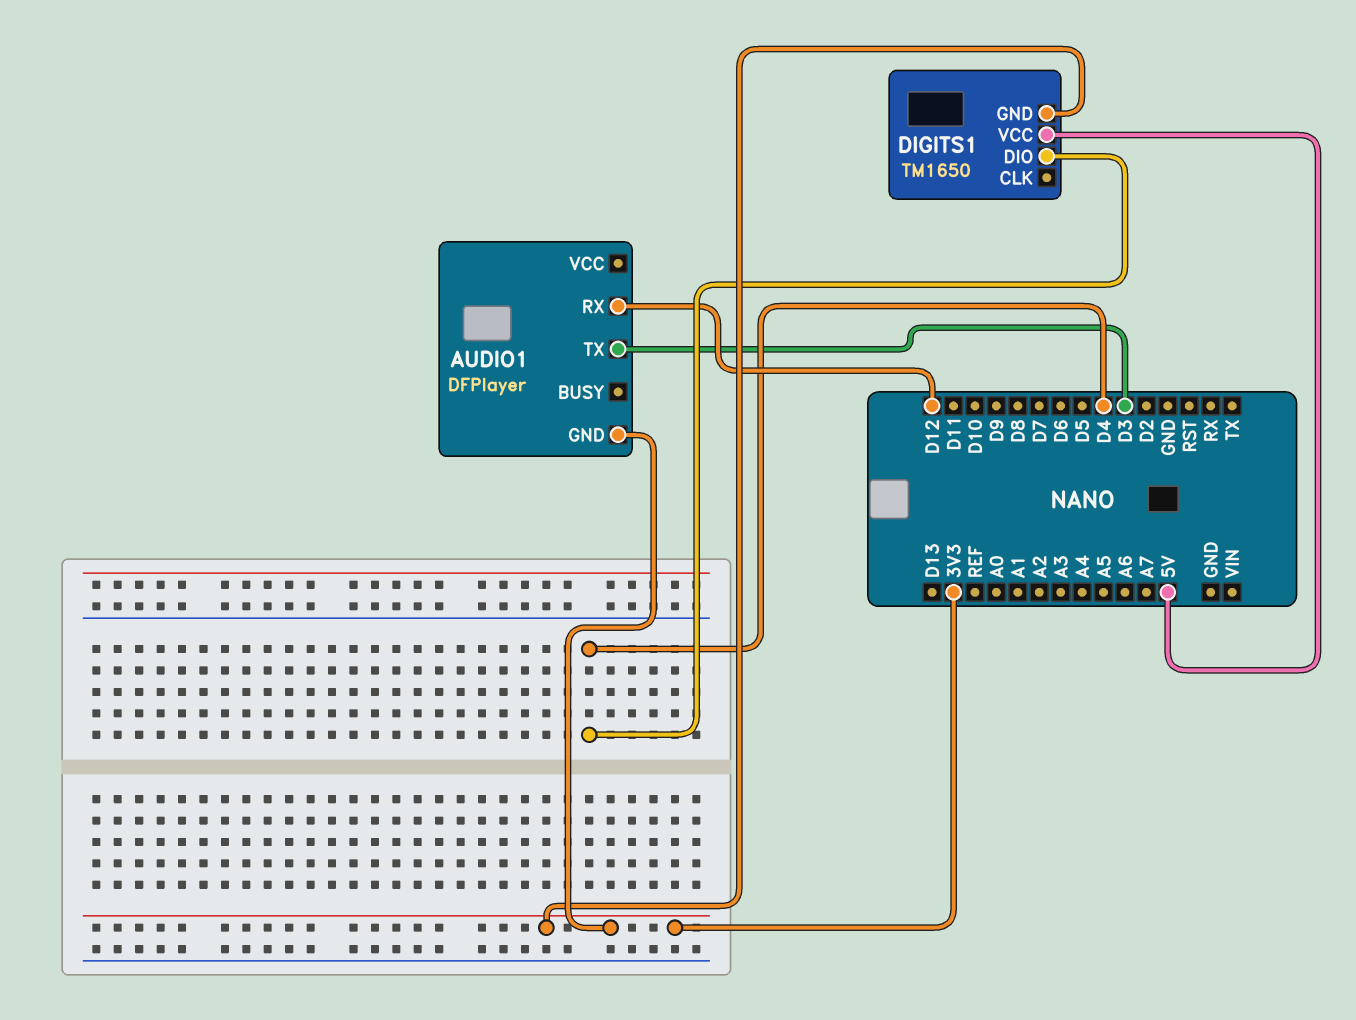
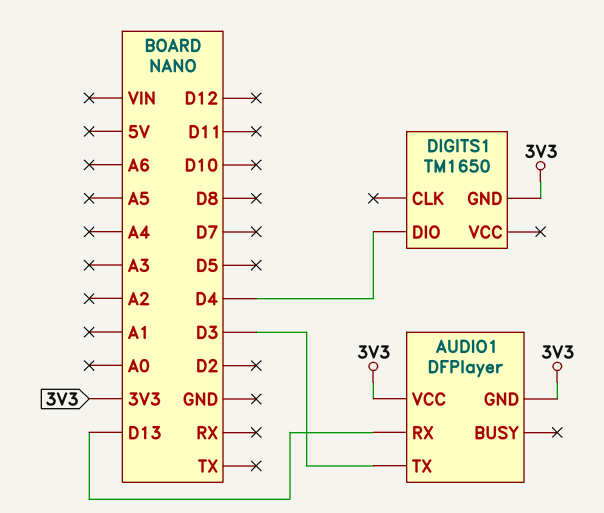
AUDIO1 pin RX: D12 -> D13
AUDIO1 pin VCC: none -> 3V3
DIGITS1 pin VCC: 5V -> none

